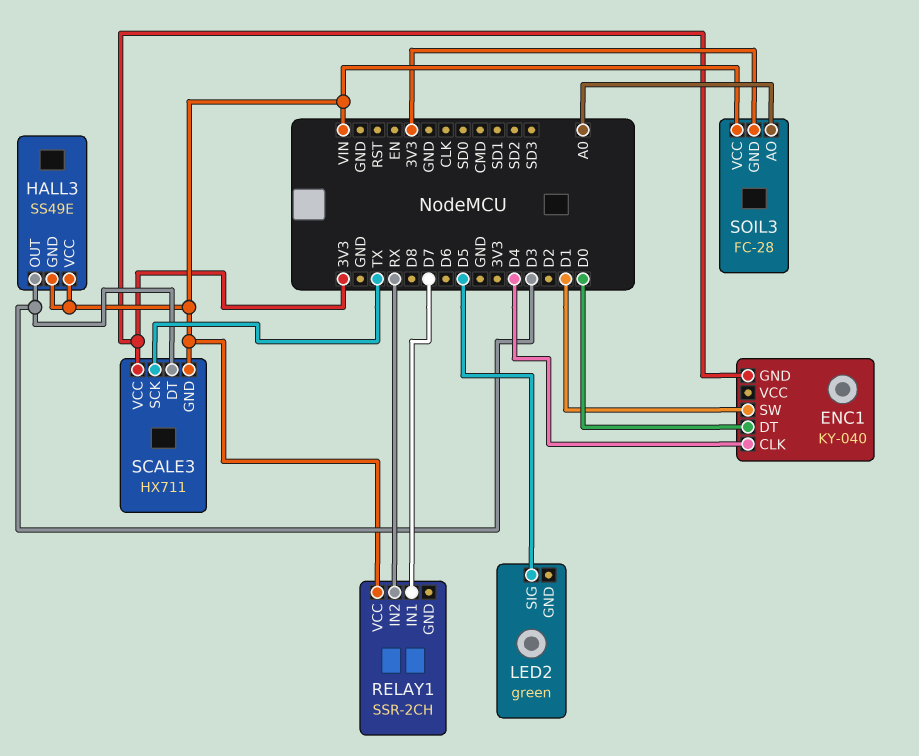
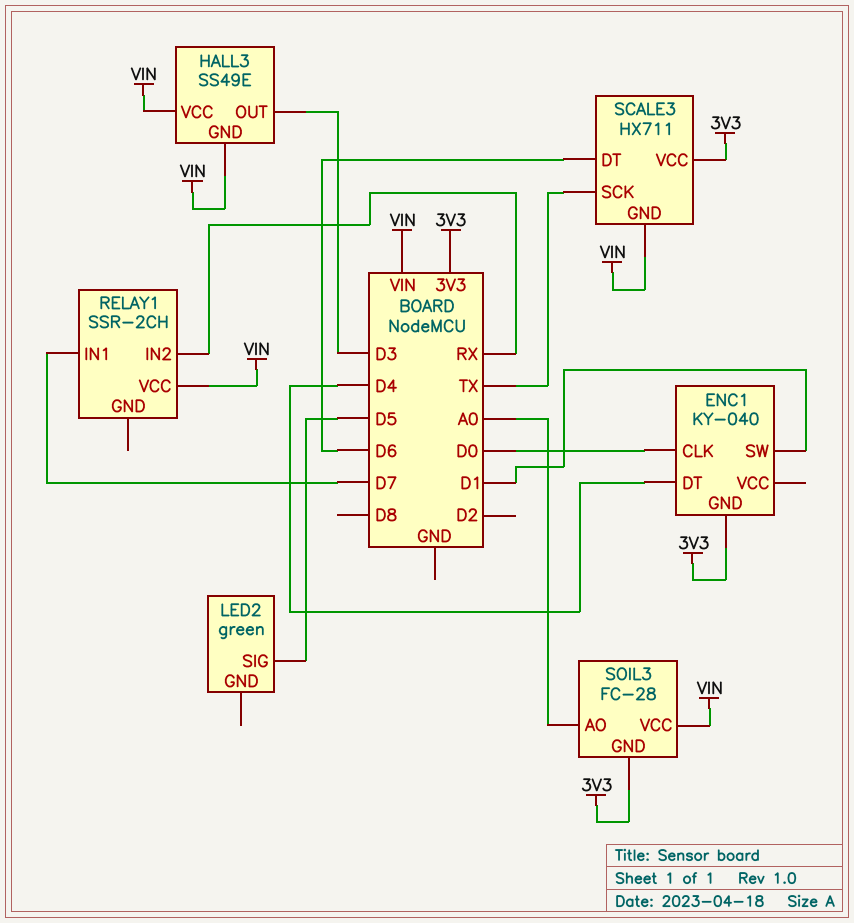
ENC1 pin CLK: D4 -> D0
ENC1 pin DT: D0 -> D4
SCALE3 pin DT: D3 -> D6

